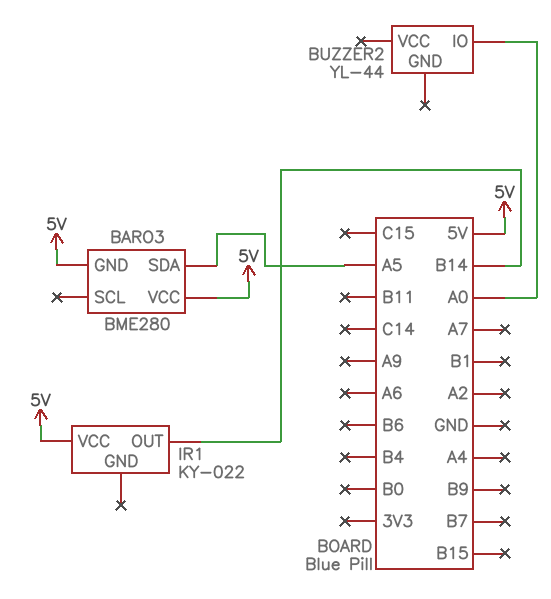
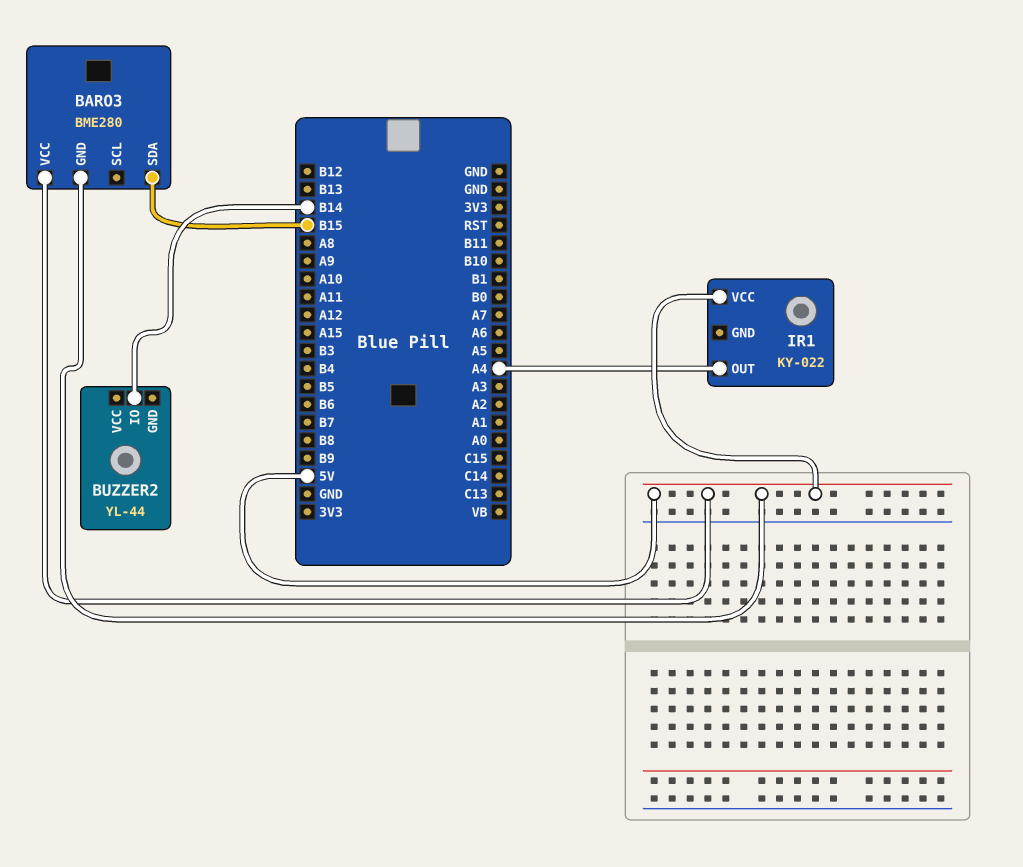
BARO3 pin SDA: A5 -> B15
BUZZER2 pin IO: A0 -> B14
IR1 pin OUT: B14 -> A4

